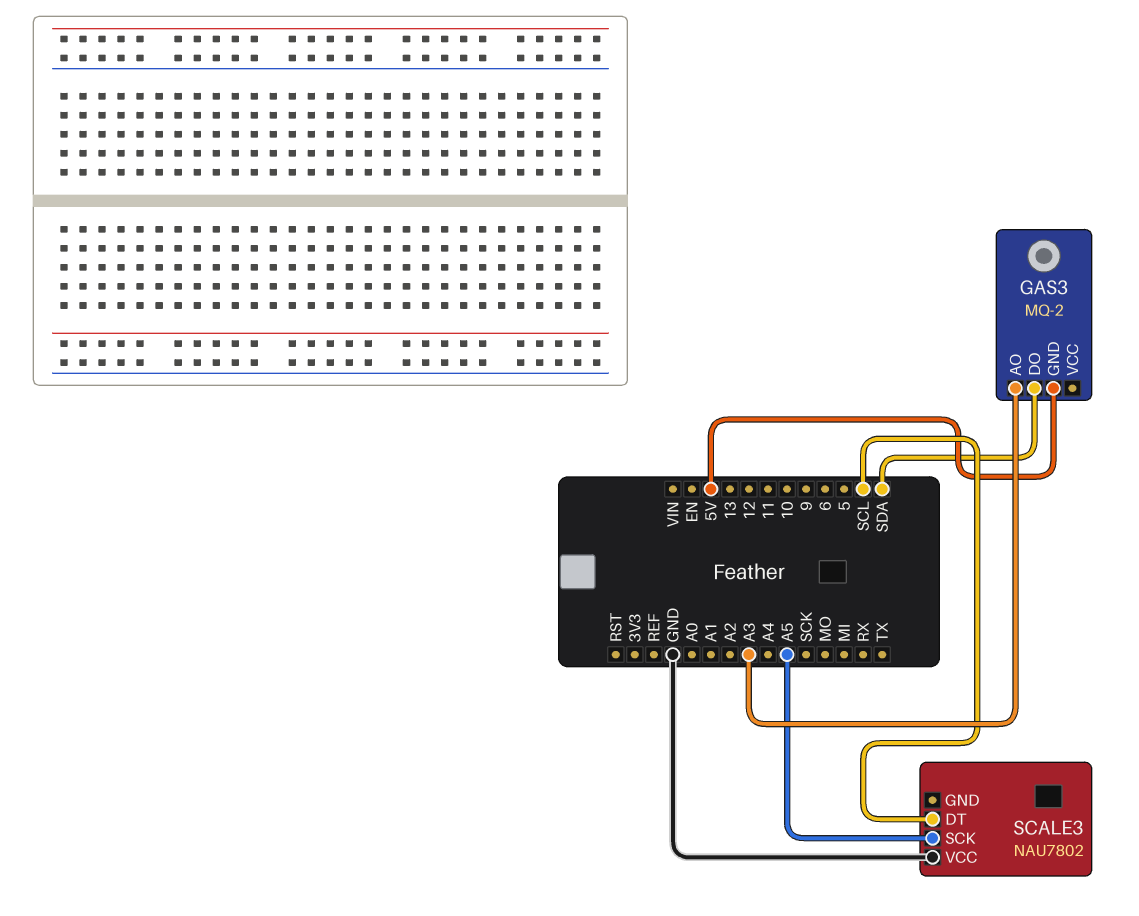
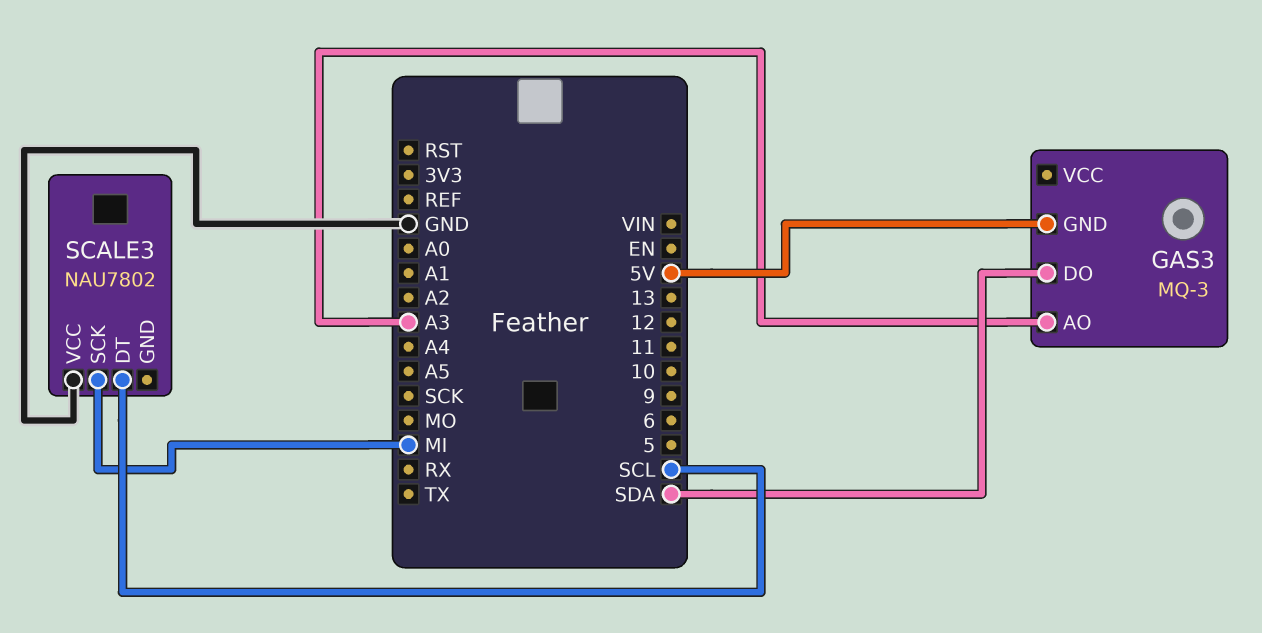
GAS3: MQ-2 -> MQ-3
SCALE3 pin SCK: A5 -> MI

